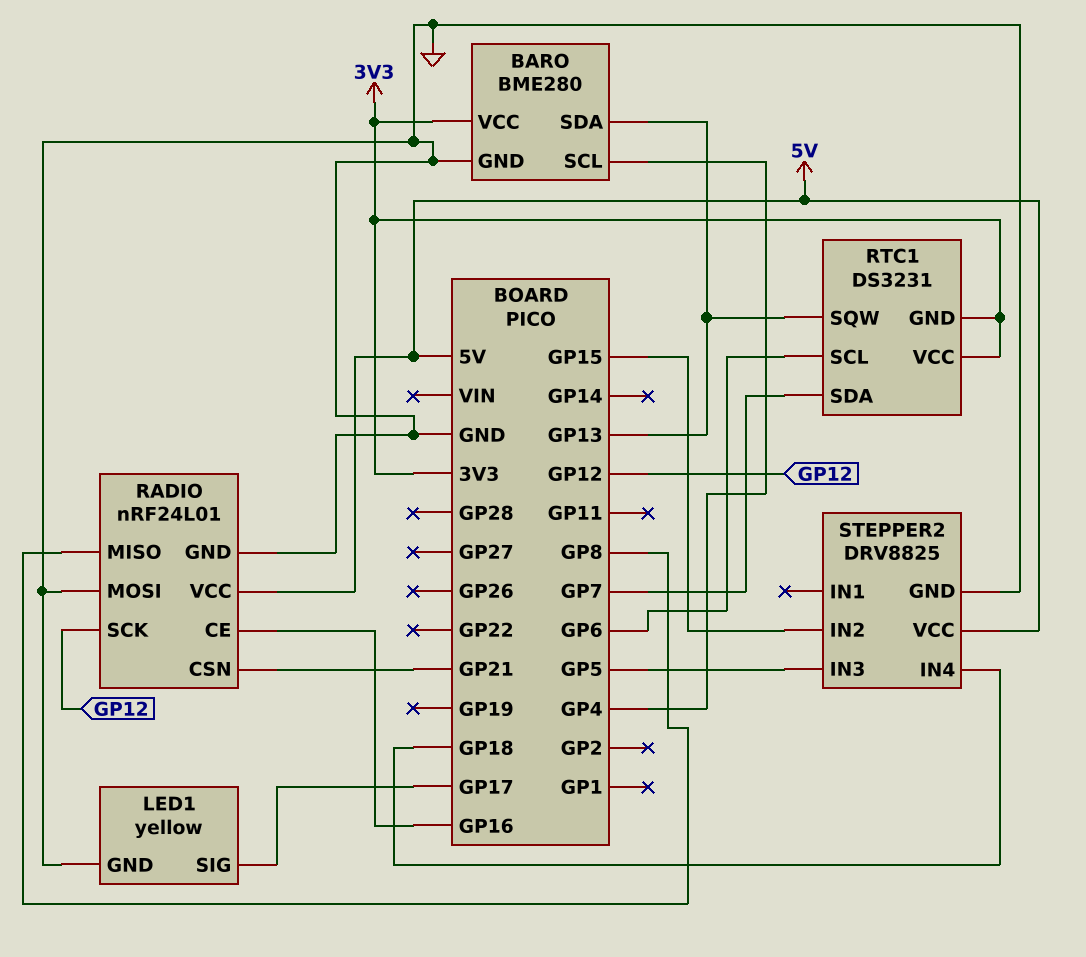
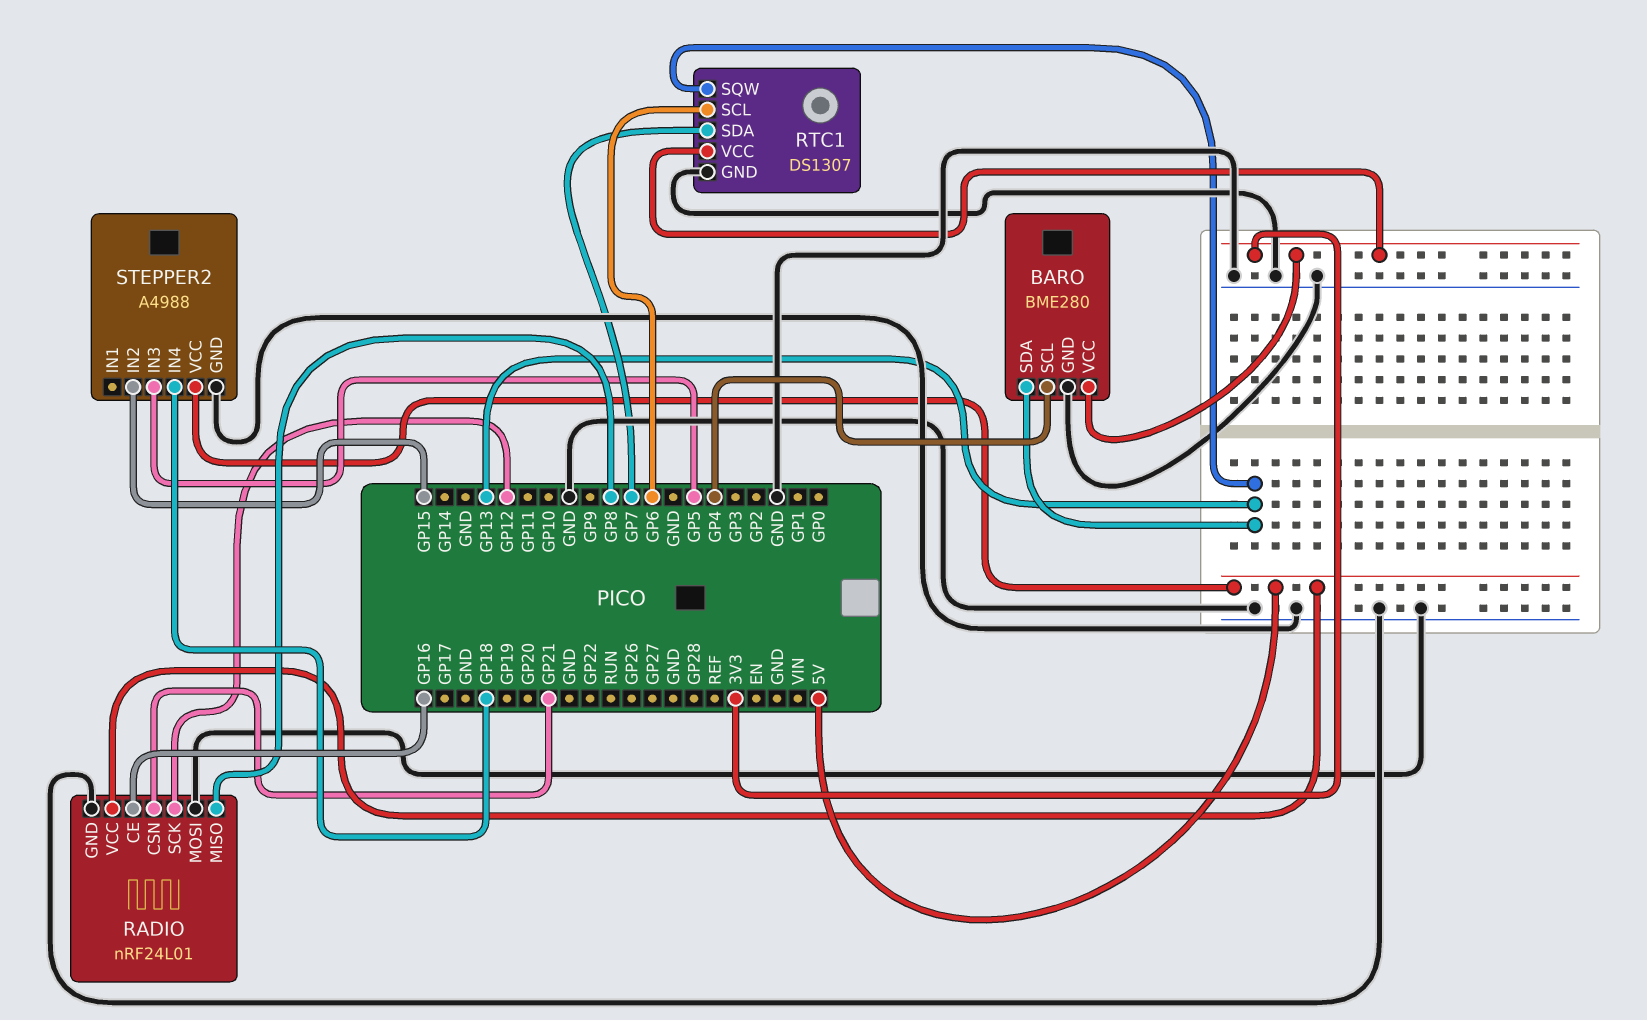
LED1: yellow -> none
LED1 pin GND: GND -> none
LED1 pin SIG: GP17 -> none
RTC1: DS3231 -> DS1307
RTC1 pin GND: 3V3 -> GND
STEPPER2: DRV8825 -> A4988

